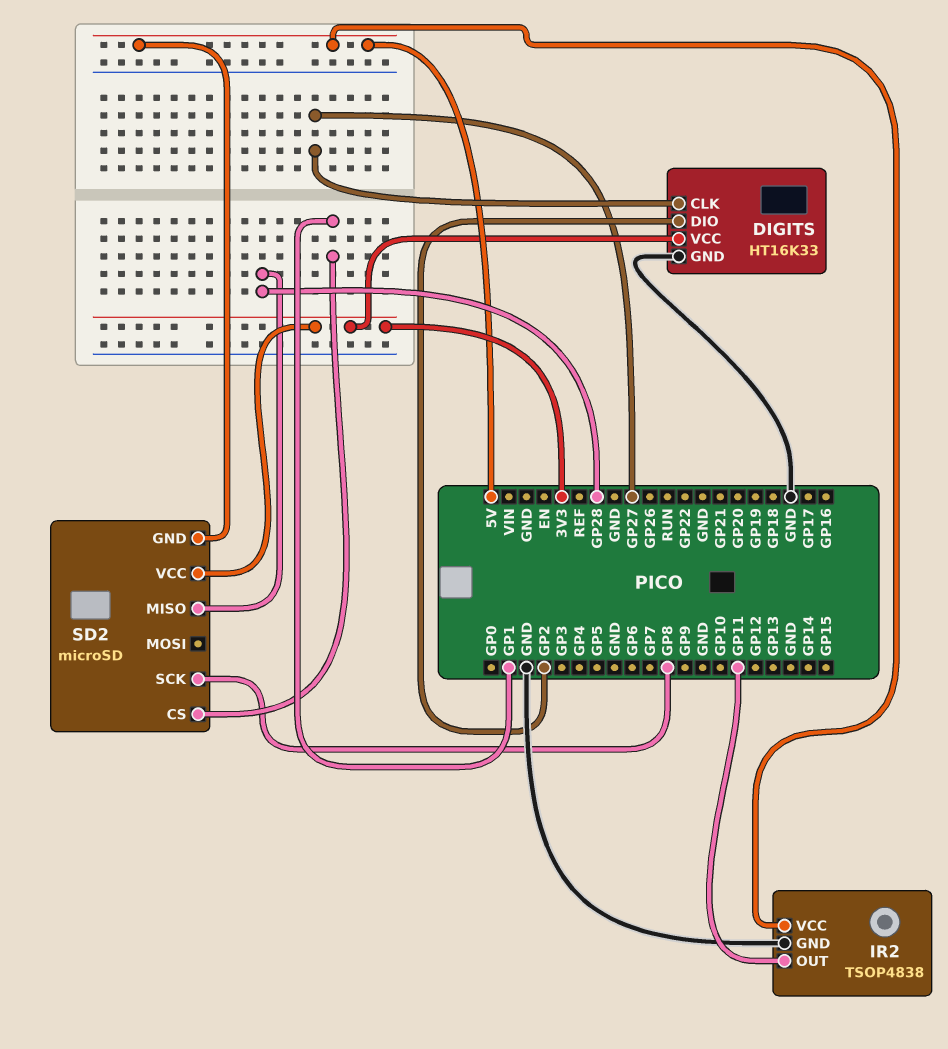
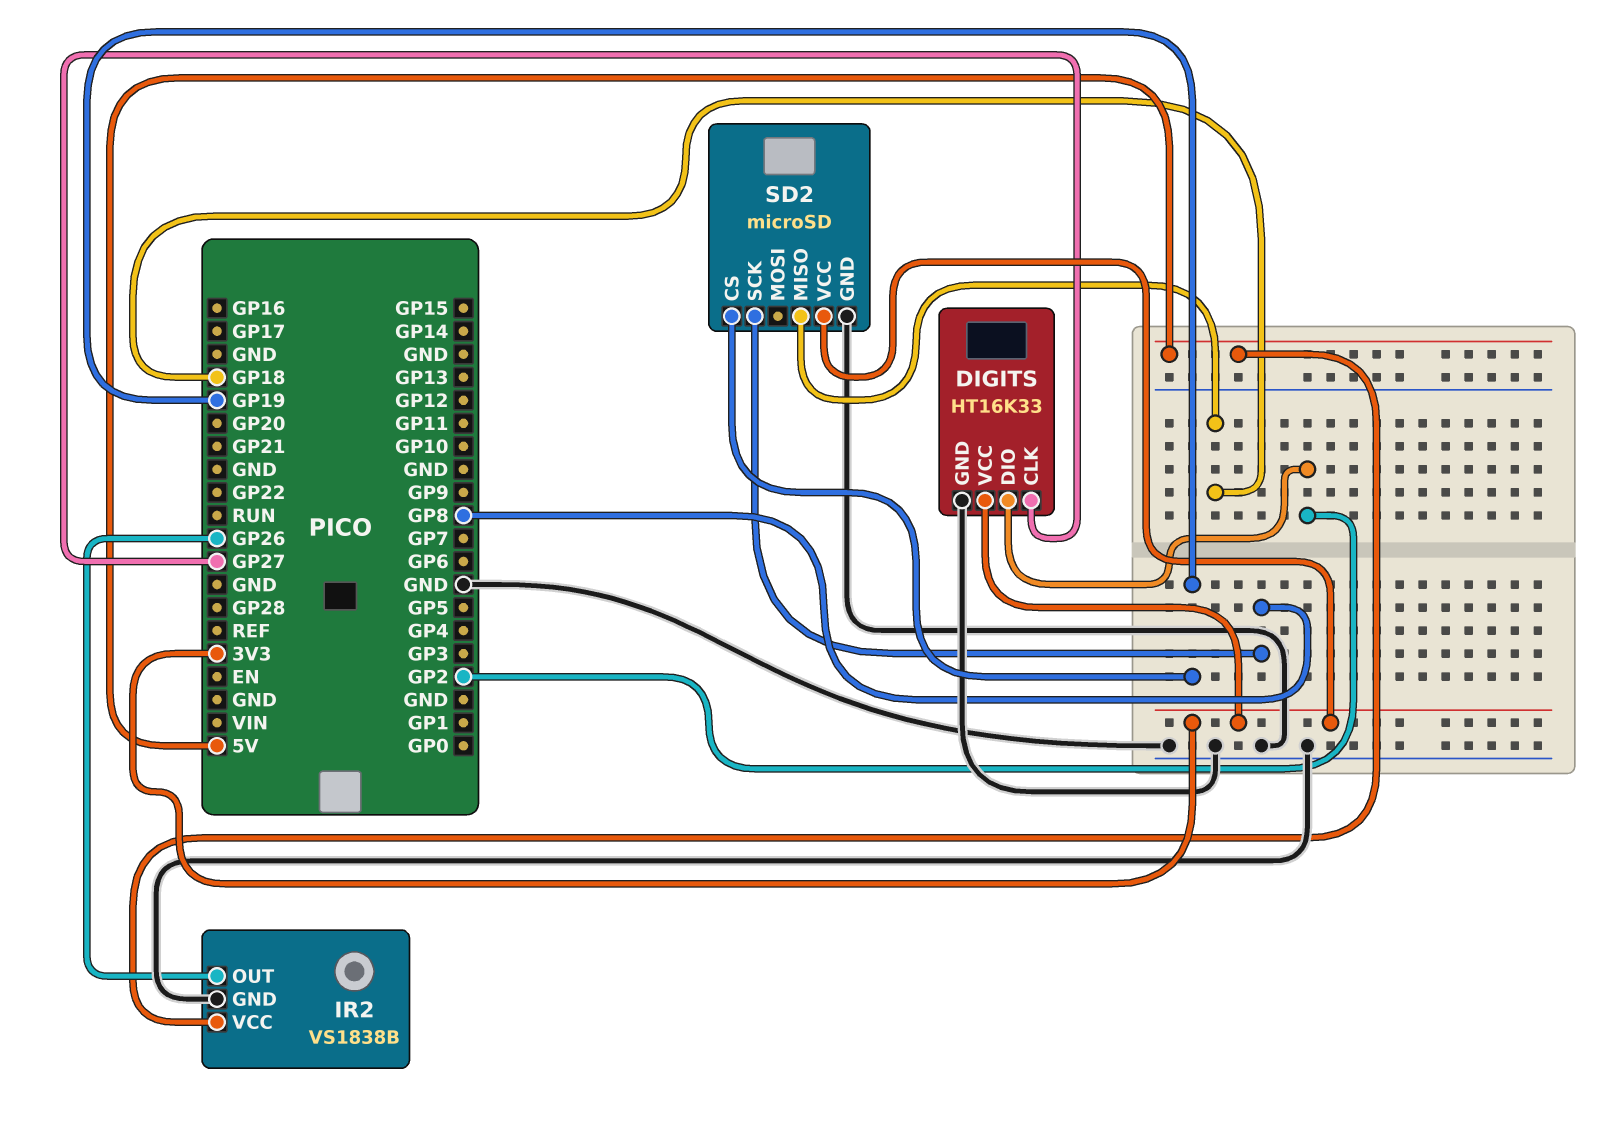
IR2: TSOP4838 -> VS1838B
IR2 pin OUT: GP11 -> GP26
SD2 pin CS: GP1 -> GP19
SD2 pin GND: 5V -> GND
SD2 pin MISO: GP28 -> GP18

